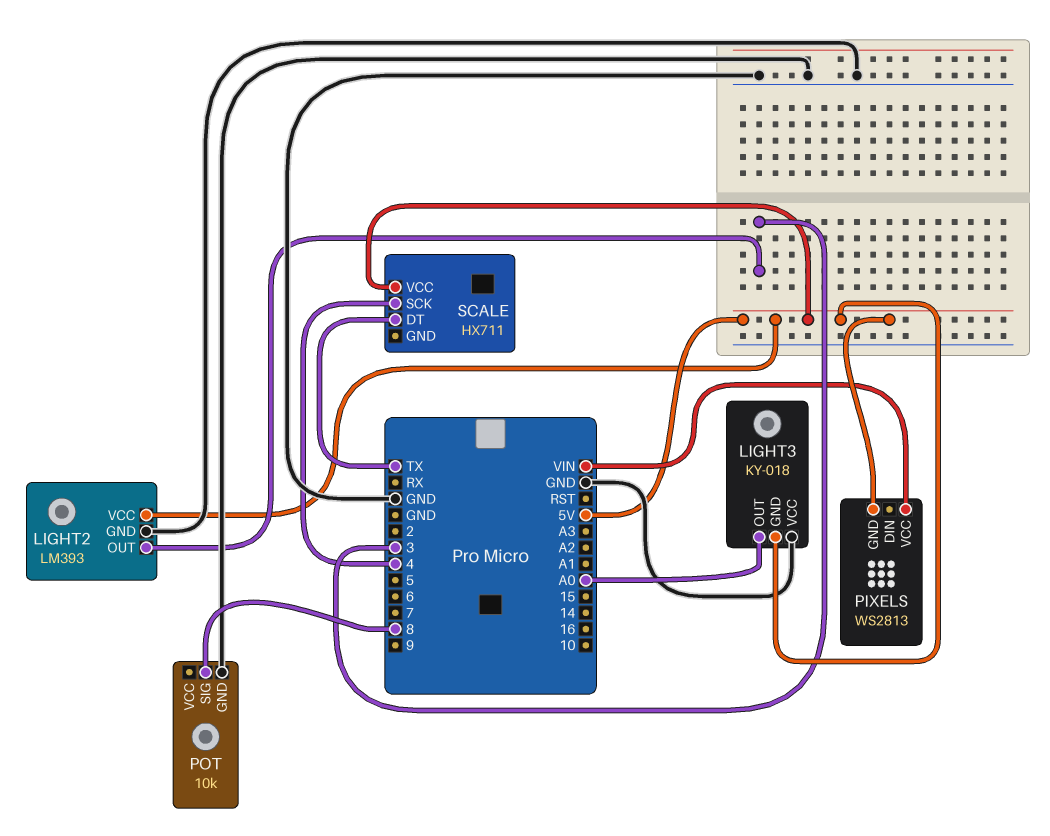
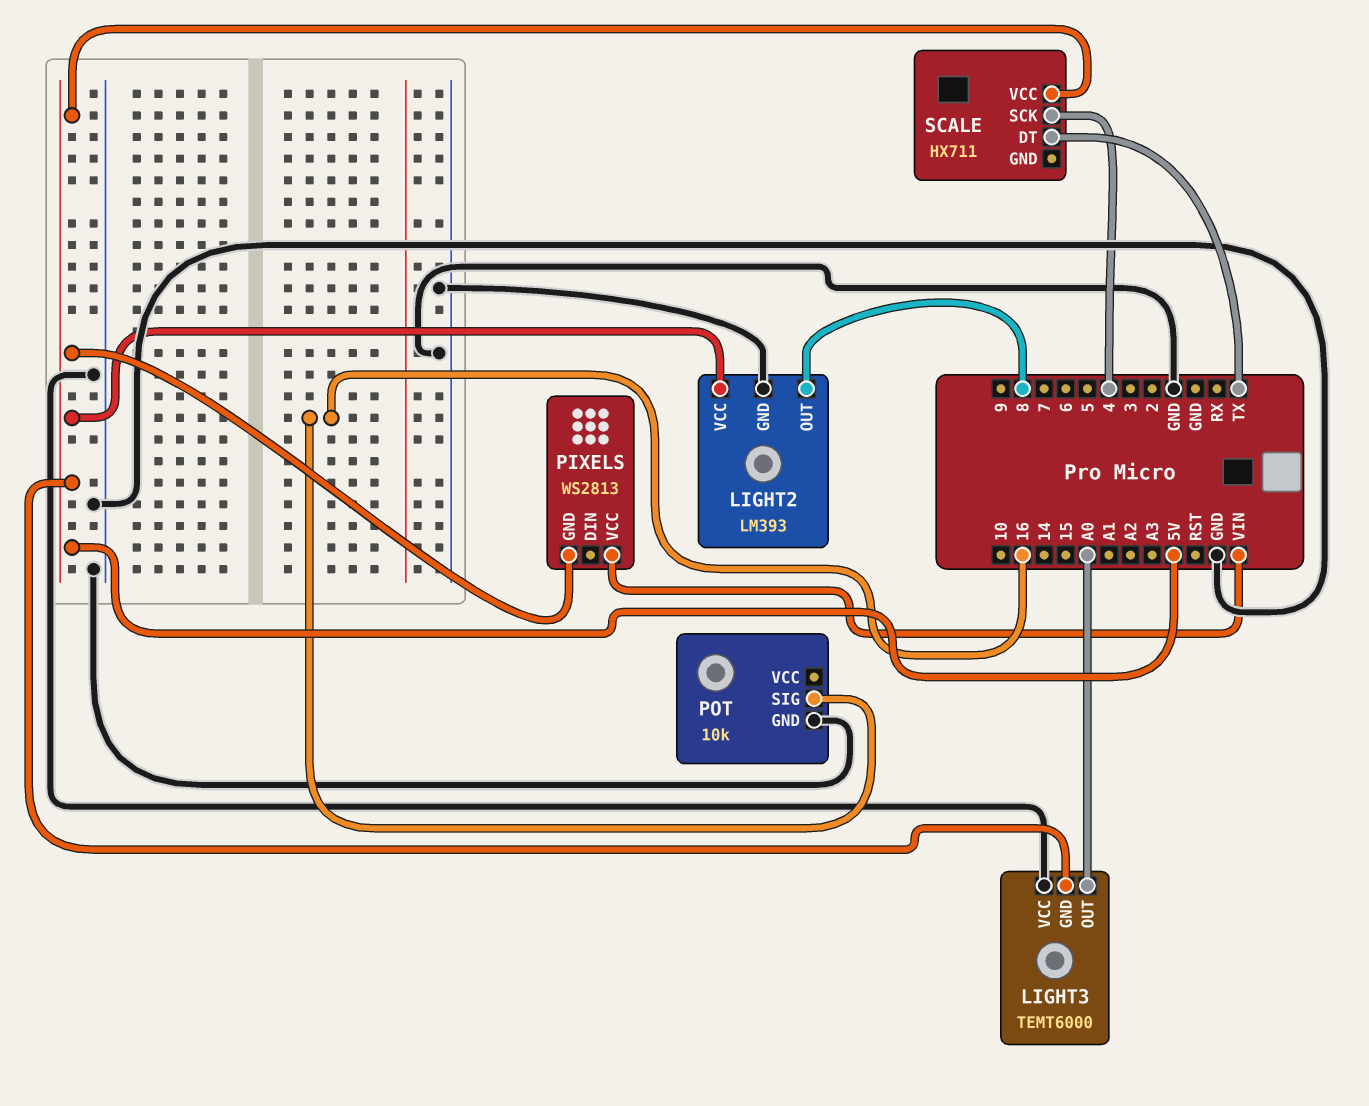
LIGHT2 pin OUT: 3 -> 8
LIGHT3: KY-018 -> TEMT6000
POT pin SIG: 8 -> 16

